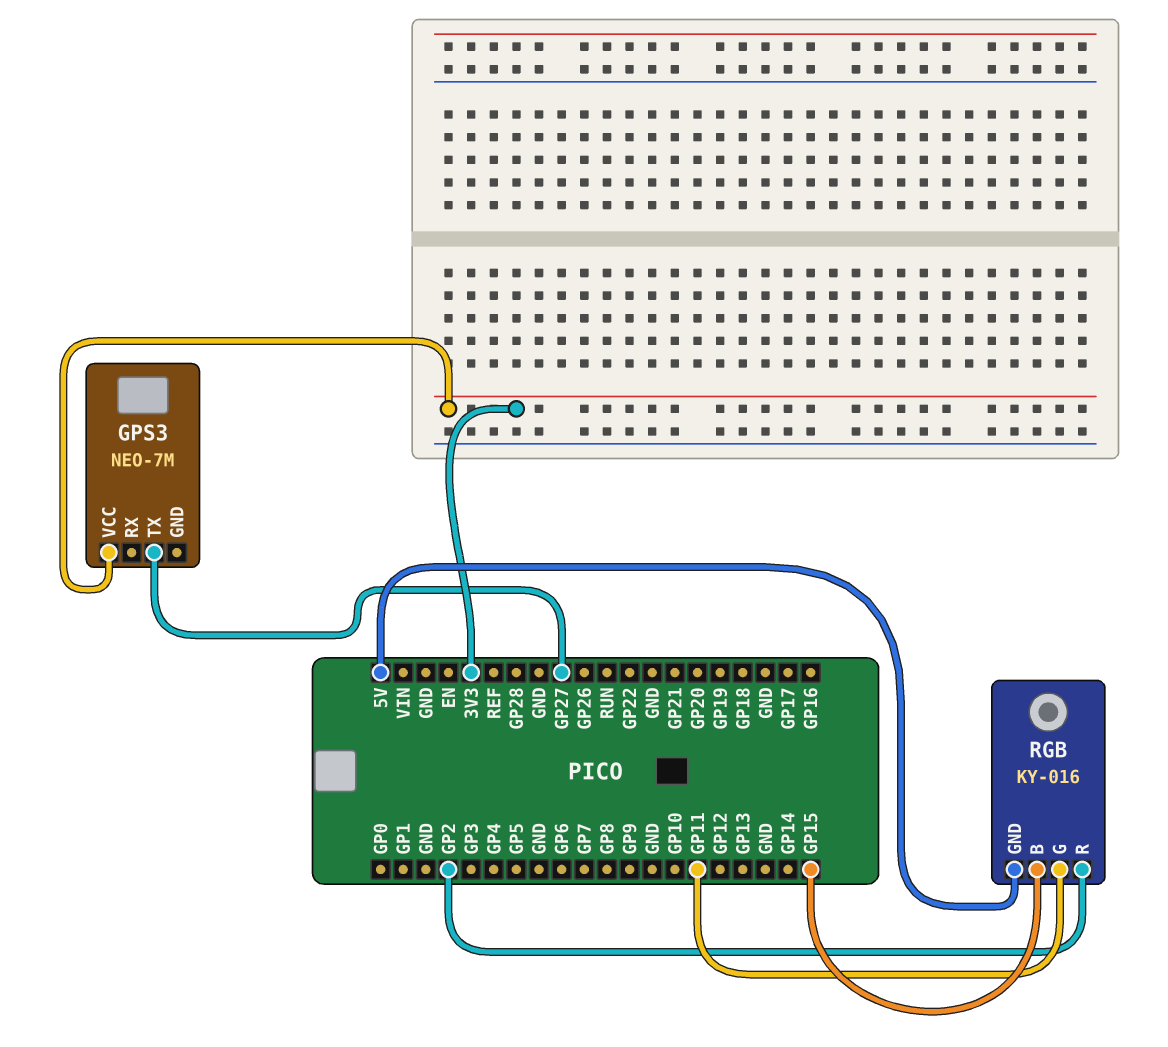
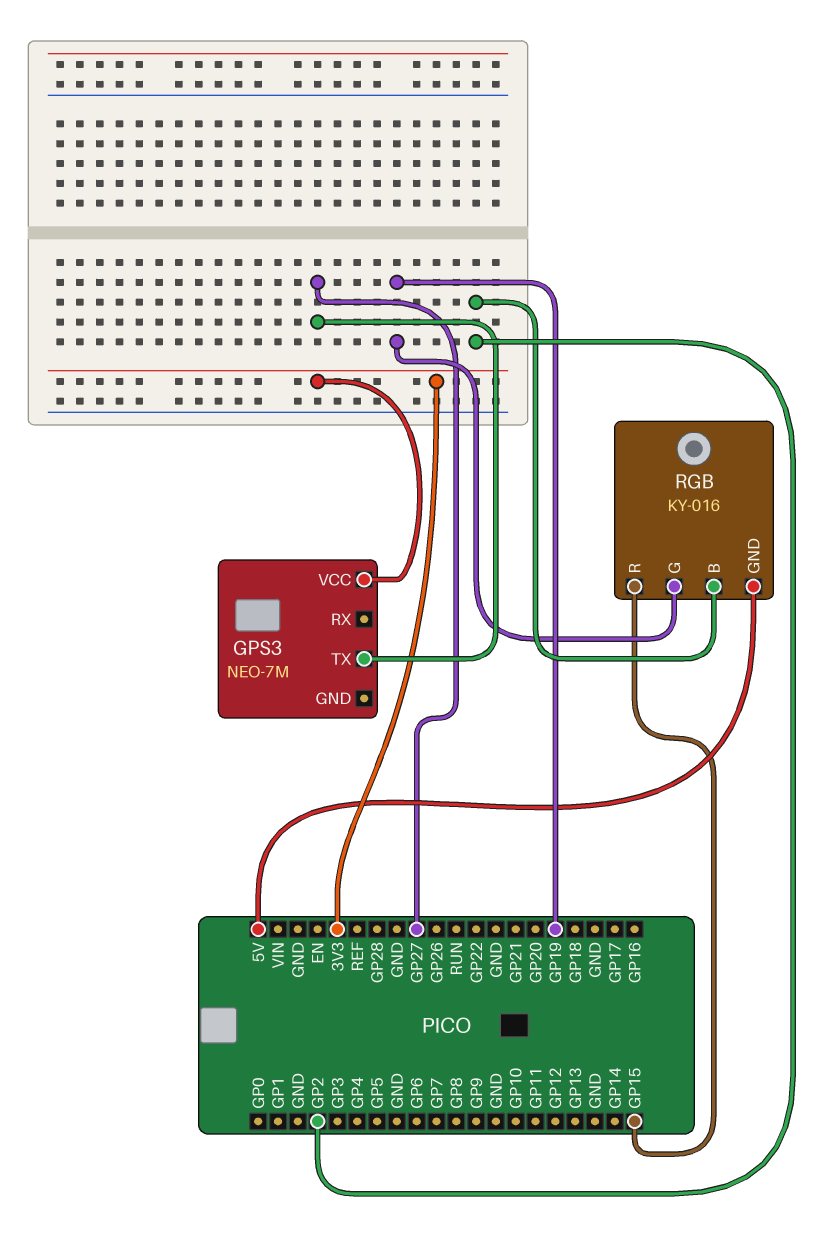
RGB pin B: GP15 -> GP2
RGB pin G: GP11 -> GP19
RGB pin R: GP2 -> GP15

